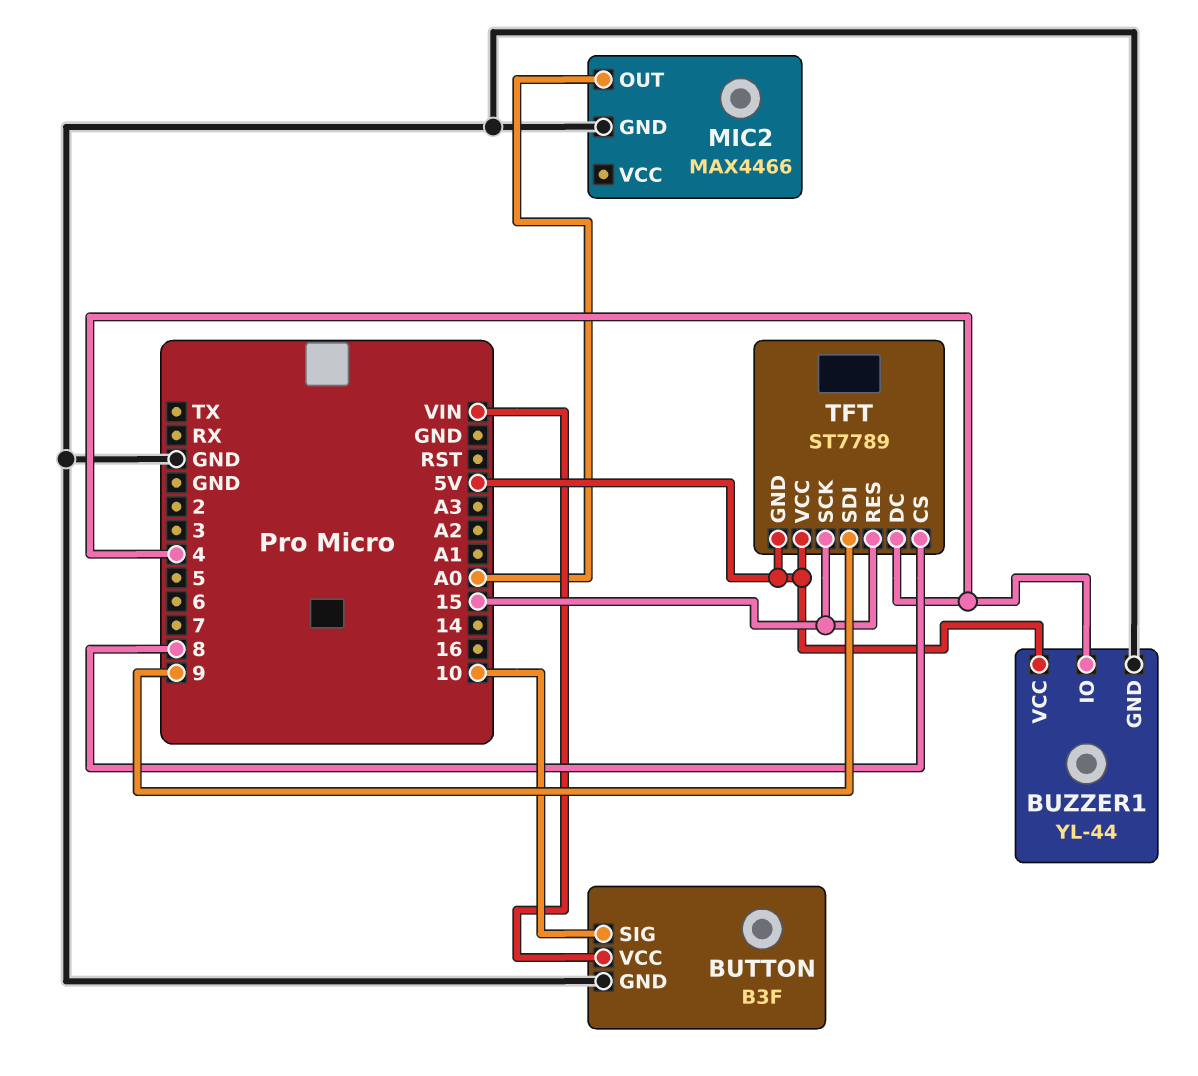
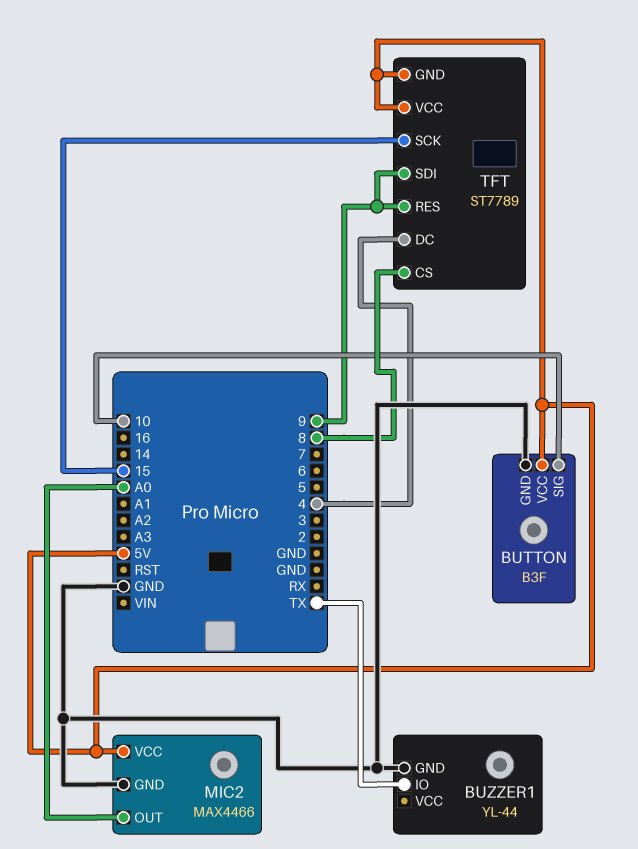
BUTTON pin VCC: VIN -> 5V
BUZZER1 pin IO: 4 -> TX
BUZZER1 pin VCC: 5V -> none
MIC2 pin VCC: none -> 5V
TFT pin RES: 15 -> 9

